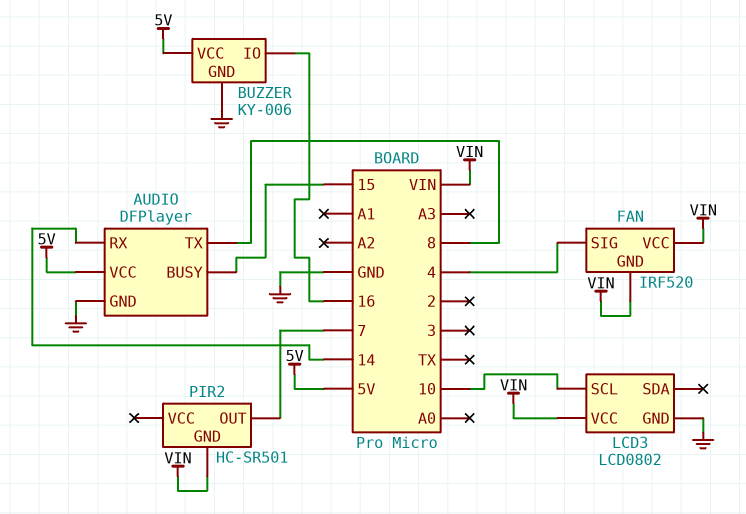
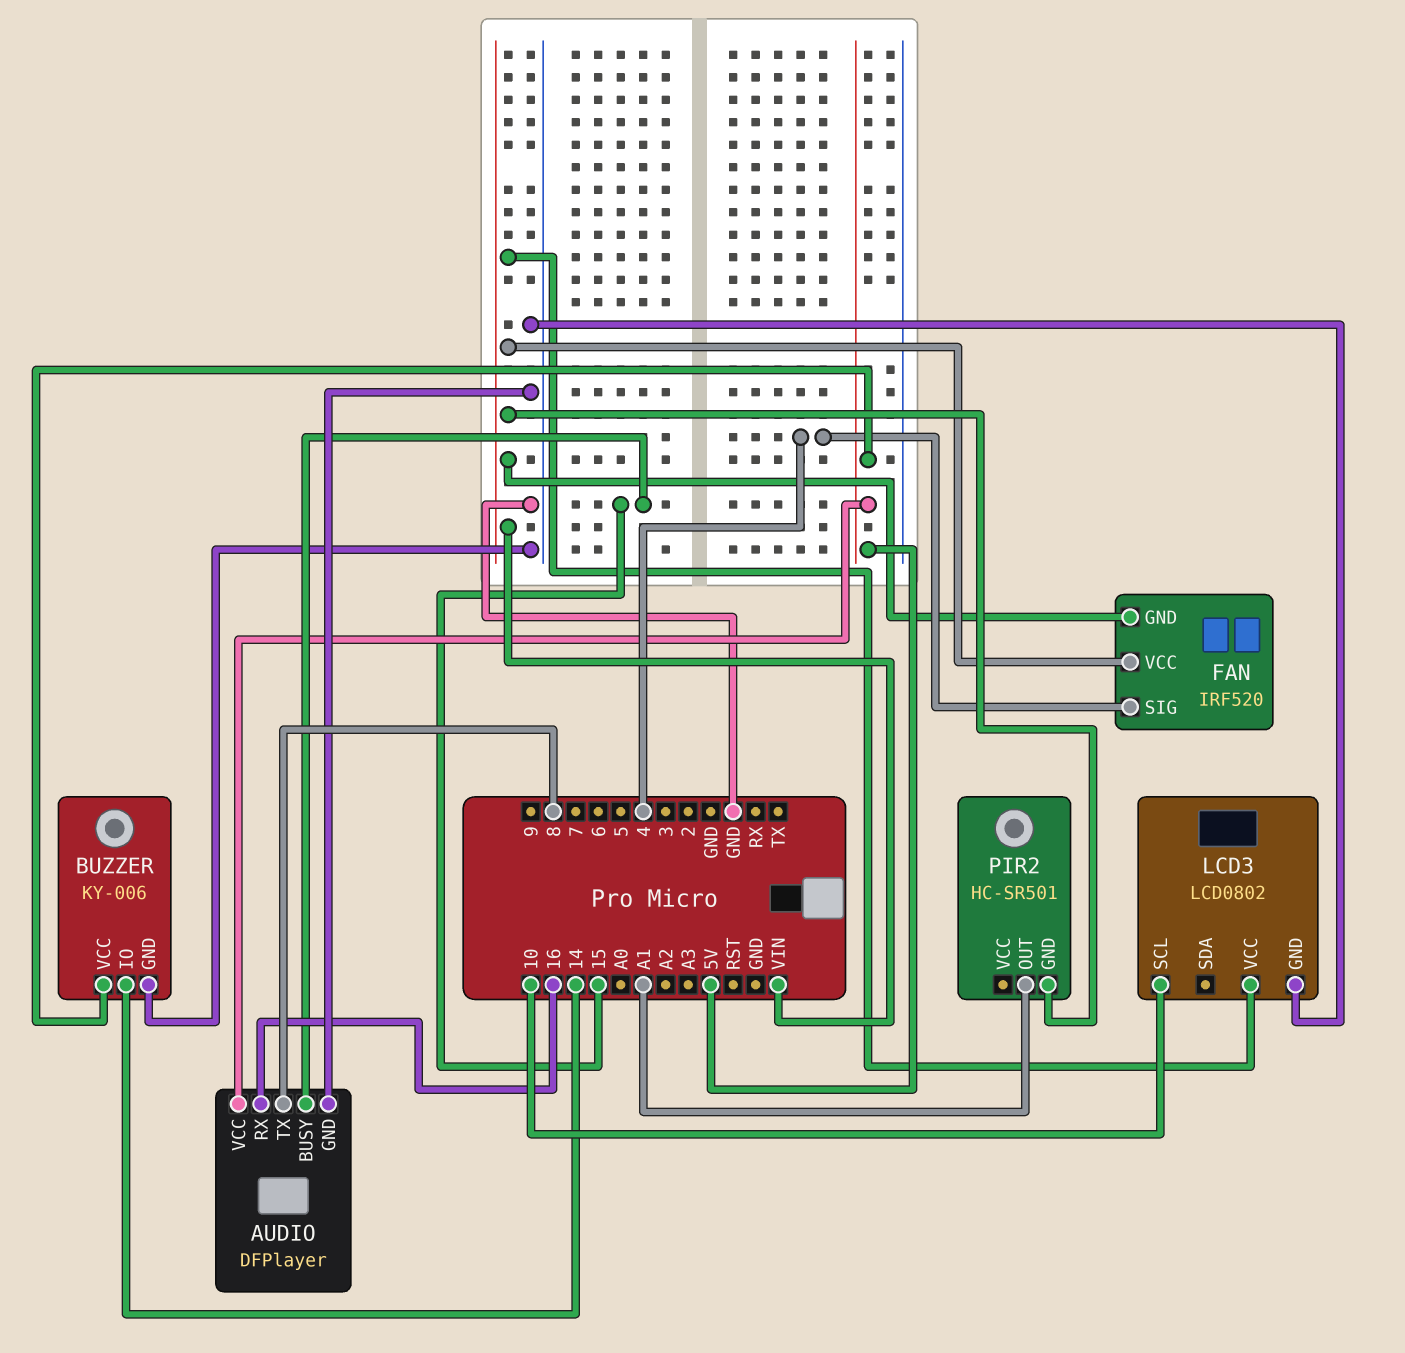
AUDIO pin RX: 14 -> 16
BUZZER pin IO: 16 -> 14
PIR2 pin OUT: 7 -> A1

